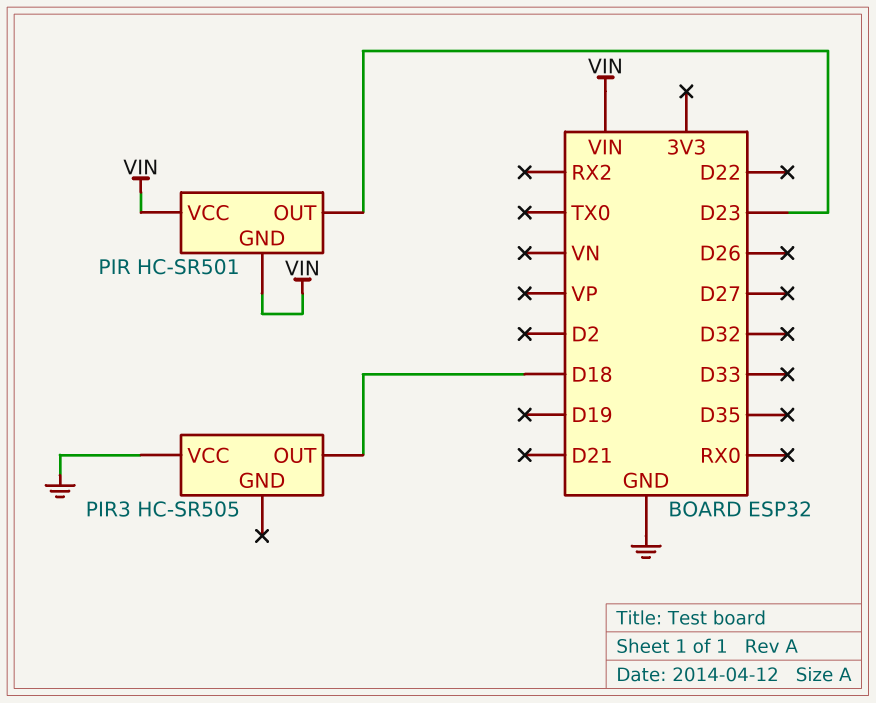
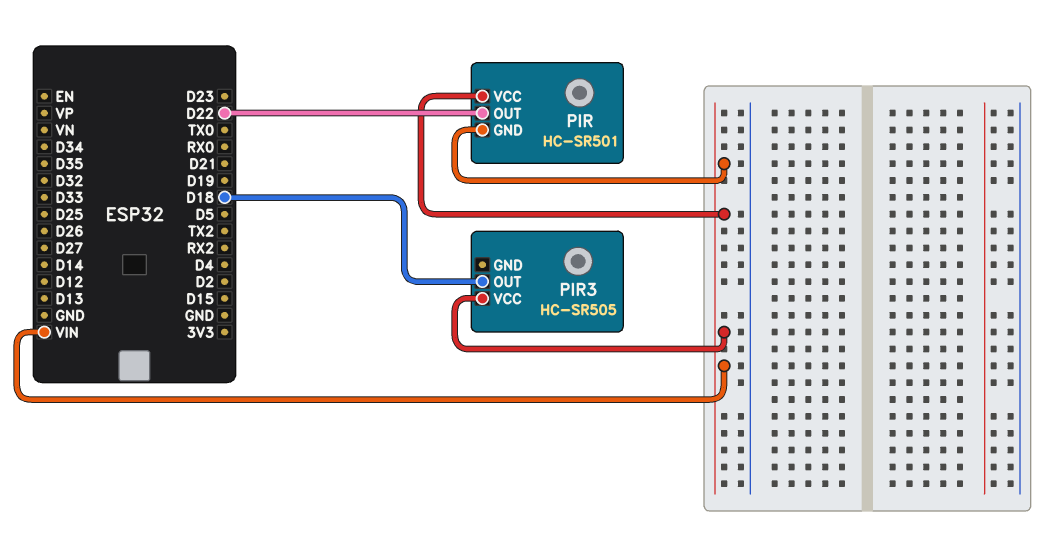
PIR pin OUT: D23 -> D22
PIR3 pin VCC: GND -> VIN

